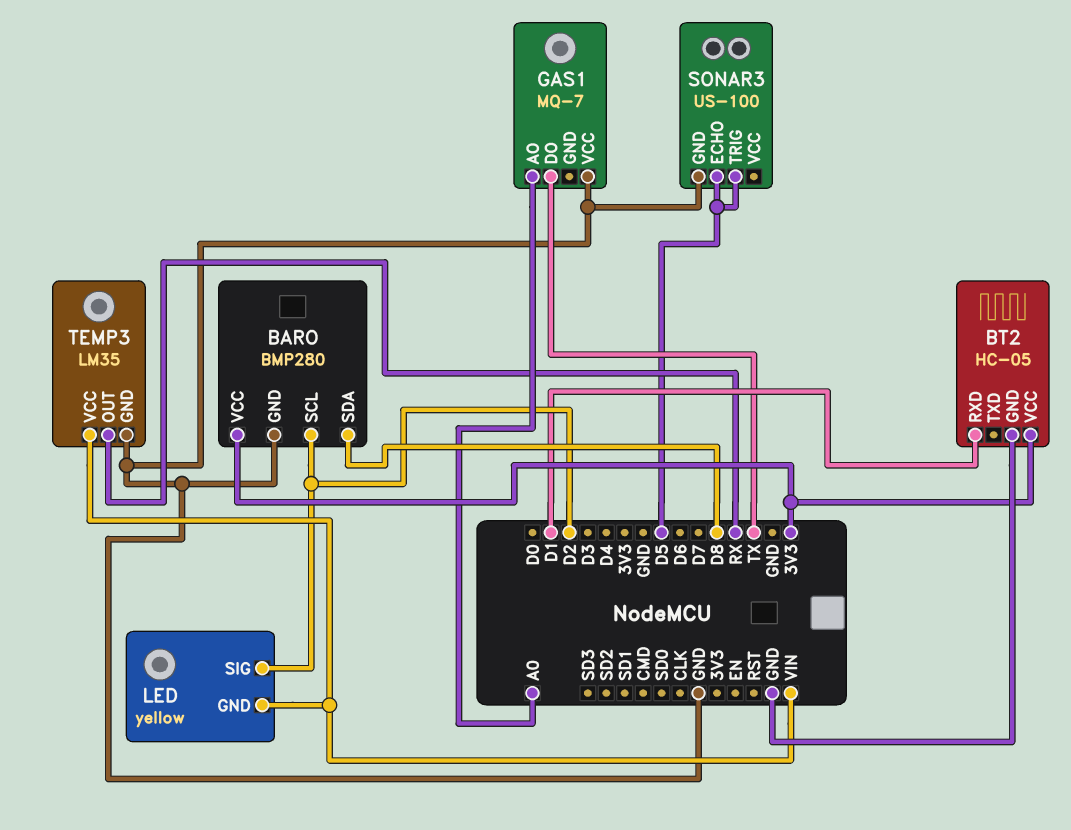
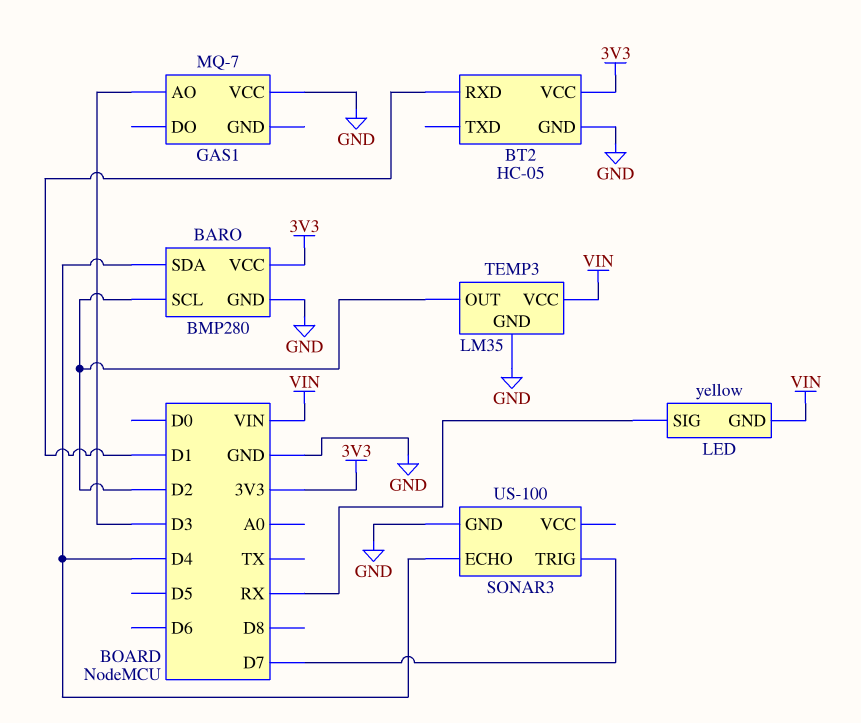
BARO pin SDA: D8 -> D4
GAS1 pin AO: A0 -> D3
GAS1 pin DO: TX -> none
LED pin SIG: D2 -> RX
SONAR3 pin ECHO: D5 -> D4
SONAR3 pin TRIG: D5 -> D7
TEMP3 pin OUT: RX -> D2

